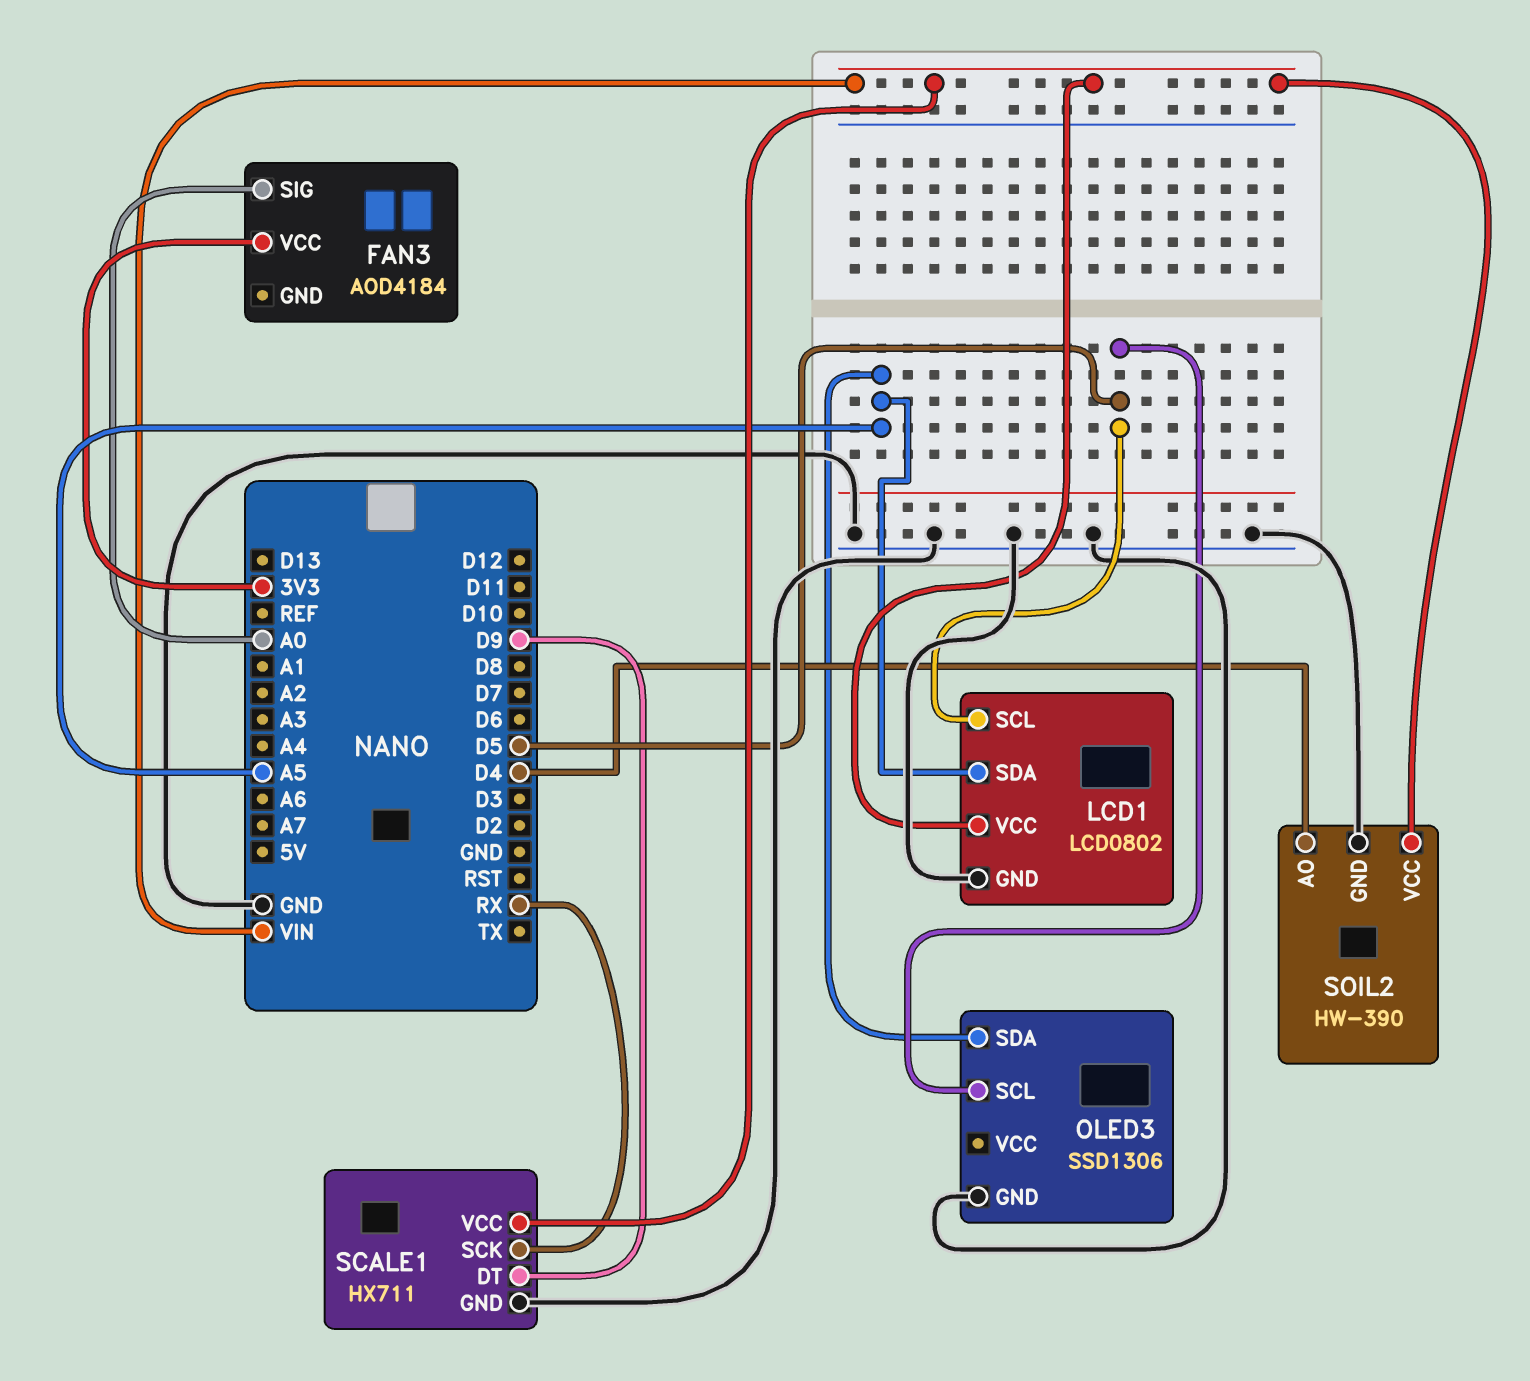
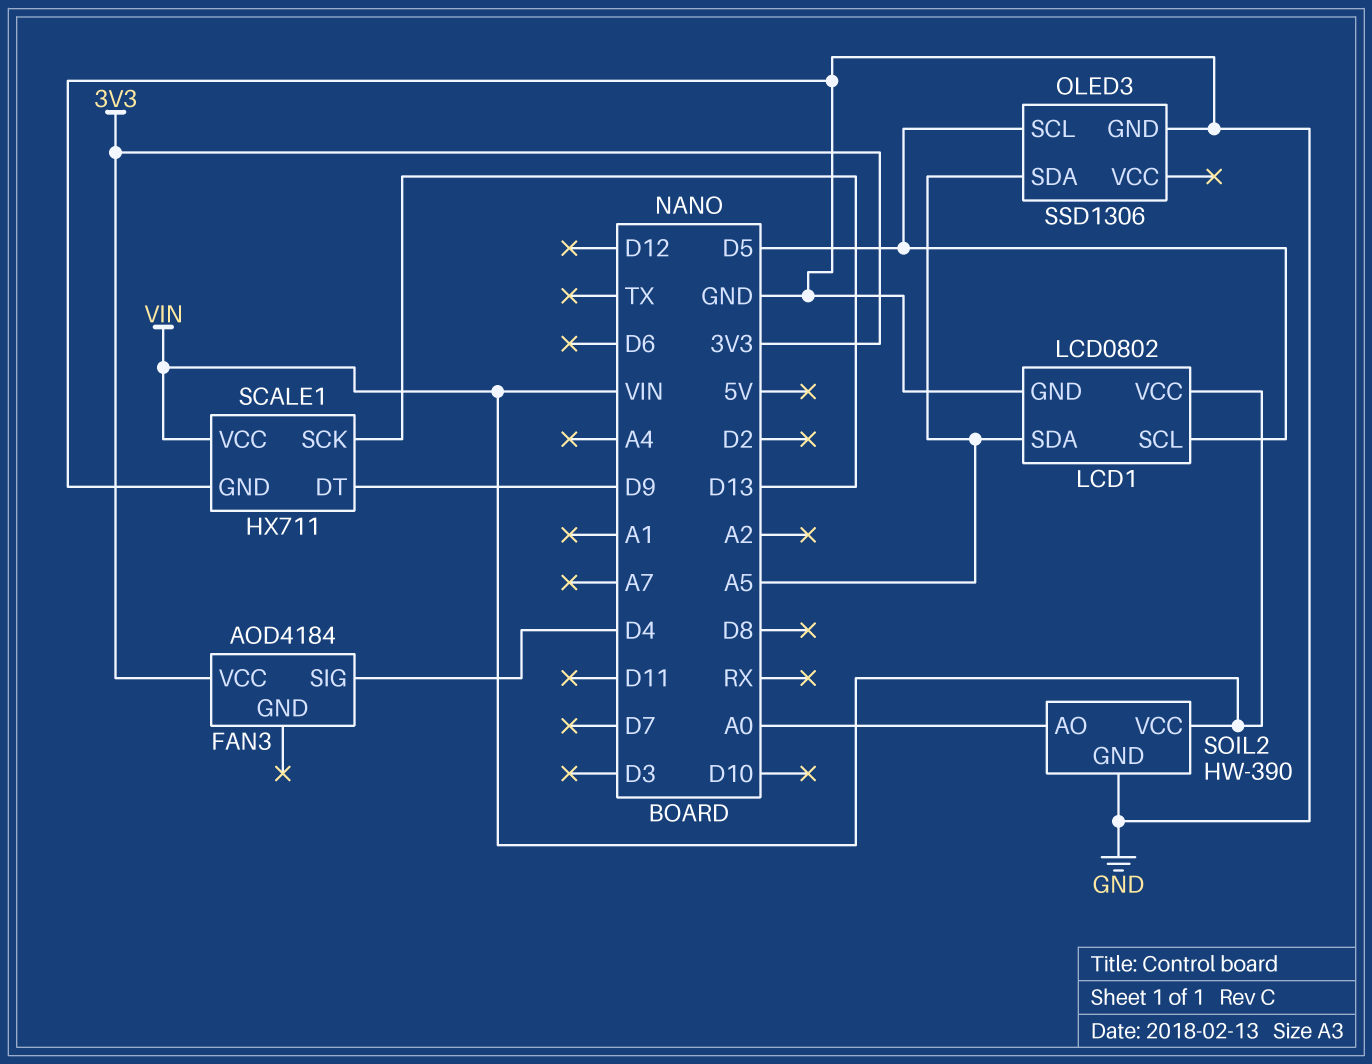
FAN3 pin SIG: A0 -> D4
SCALE1 pin SCK: RX -> D13
SOIL2 pin AO: D4 -> A0

